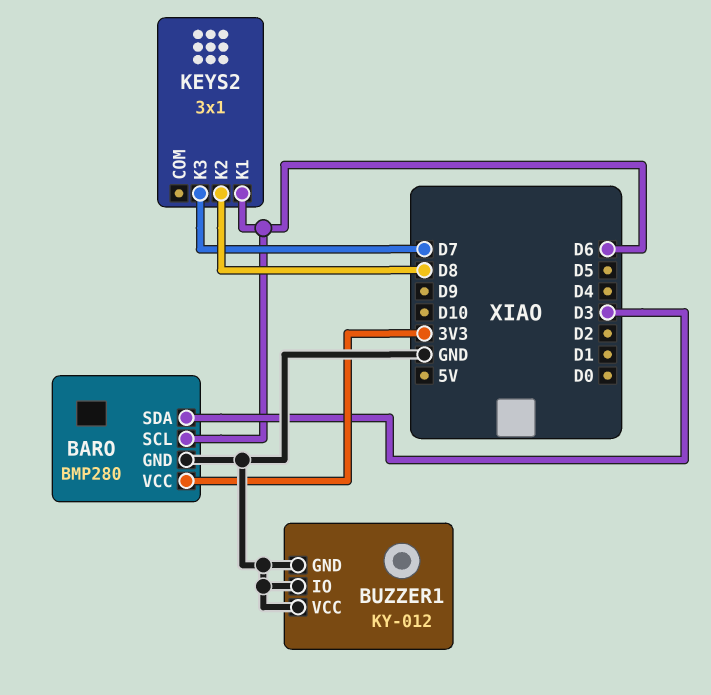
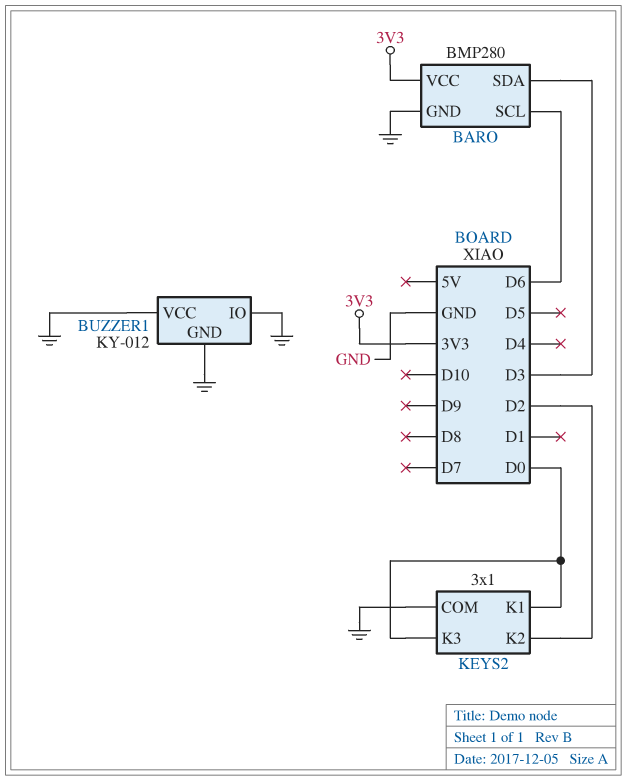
KEYS2 pin COM: none -> GND
KEYS2 pin K1: D6 -> D0
KEYS2 pin K2: D8 -> D2
KEYS2 pin K3: D7 -> D0

